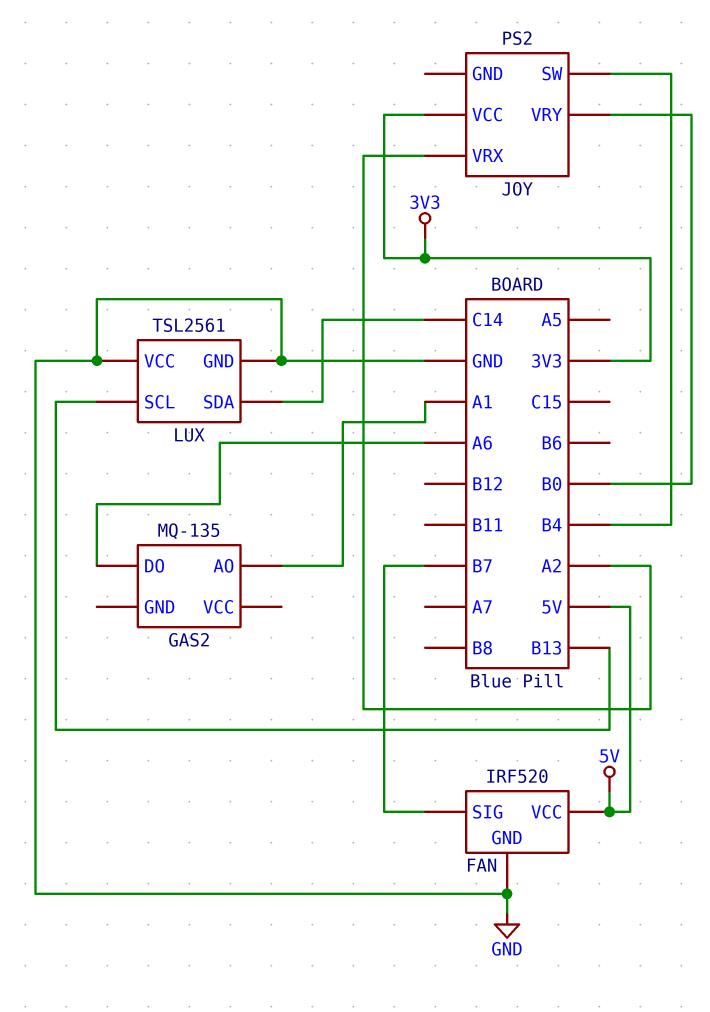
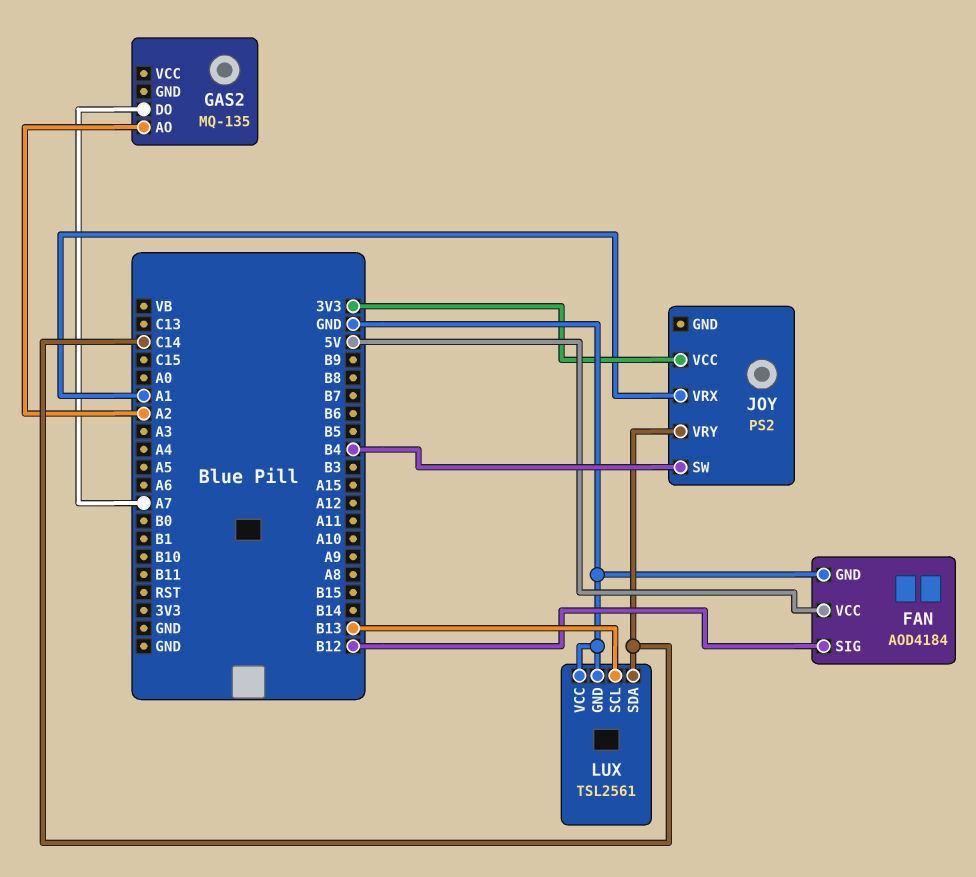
FAN: IRF520 -> AOD4184
FAN pin SIG: B7 -> B12
GAS2 pin AO: A1 -> A2
GAS2 pin DO: A6 -> A7
JOY pin VRX: A2 -> A1
JOY pin VRY: B0 -> C14

